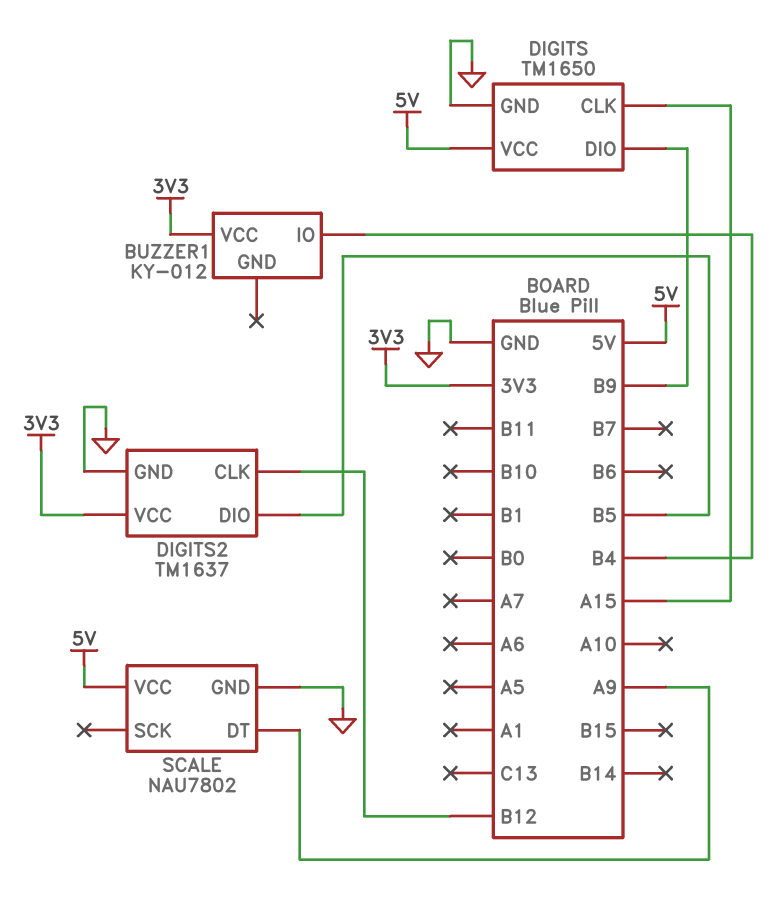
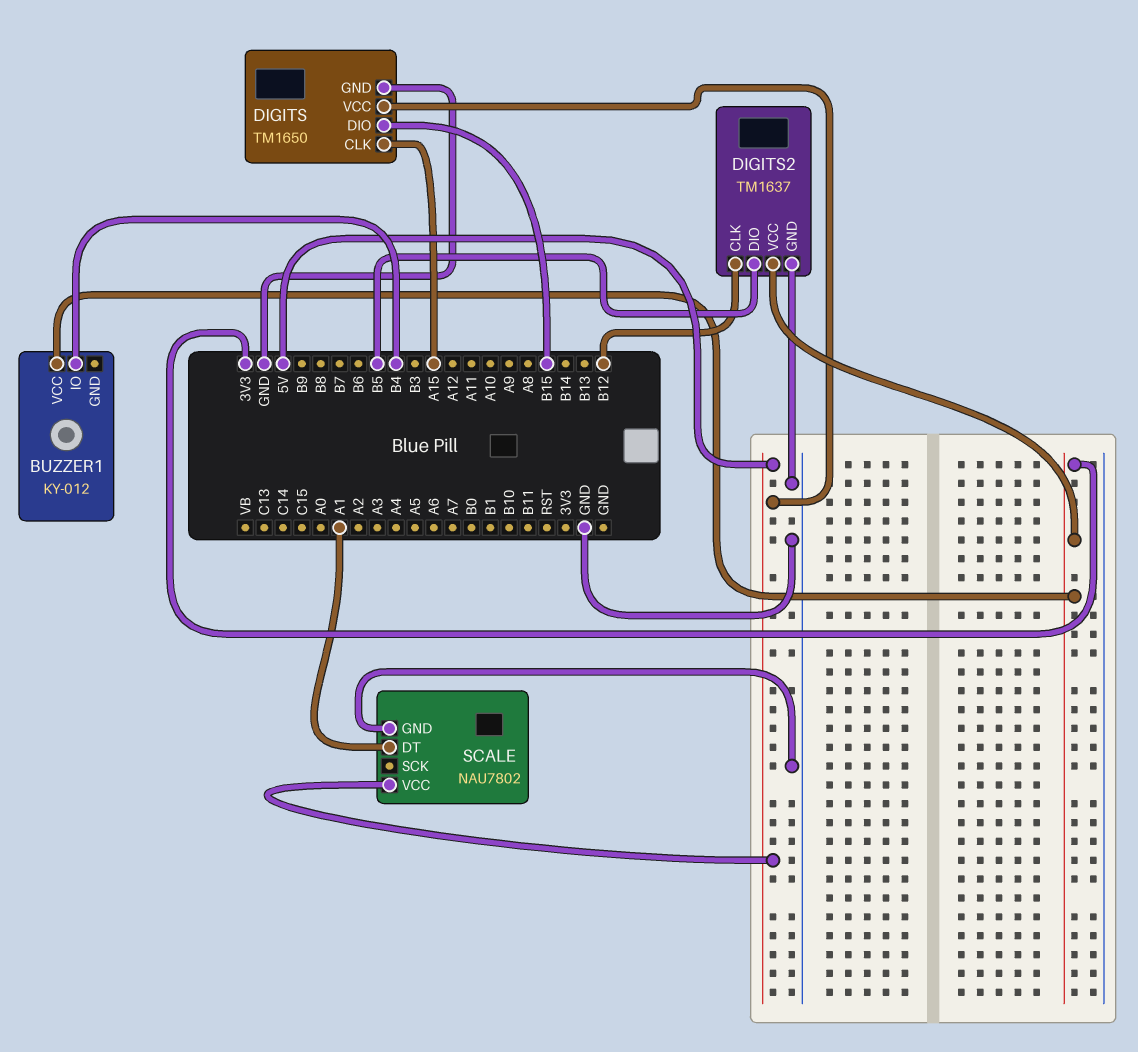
DIGITS pin DIO: B9 -> B15
SCALE pin DT: A9 -> A1

